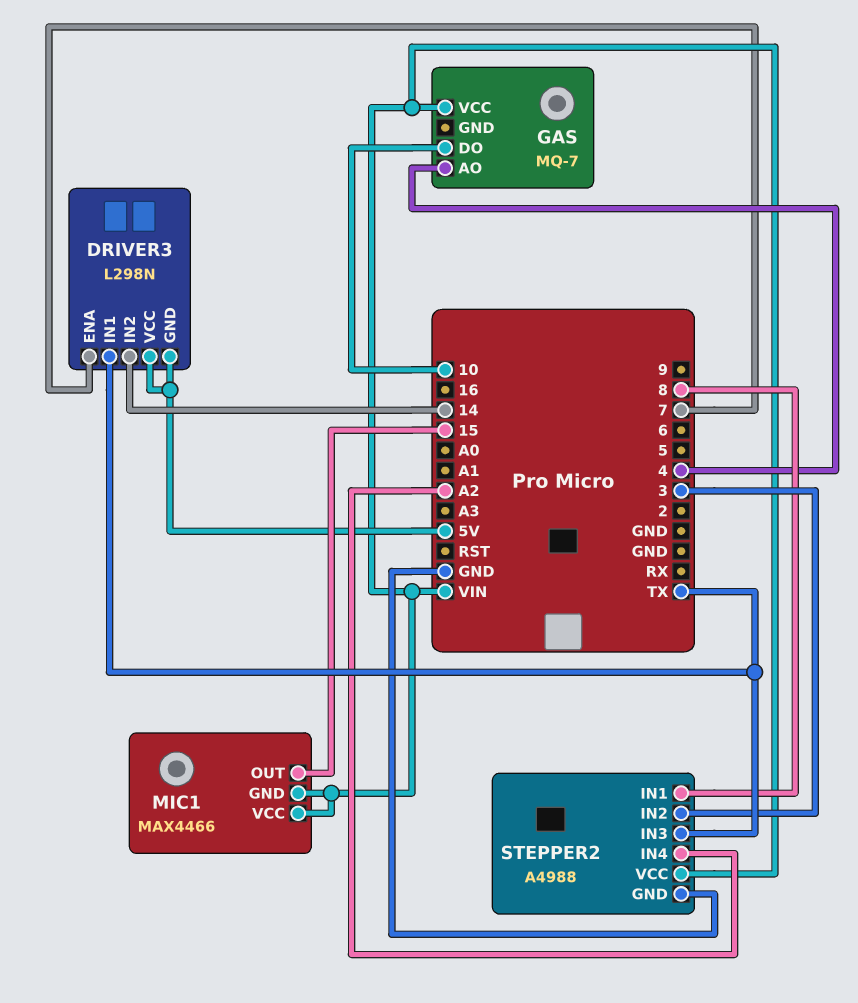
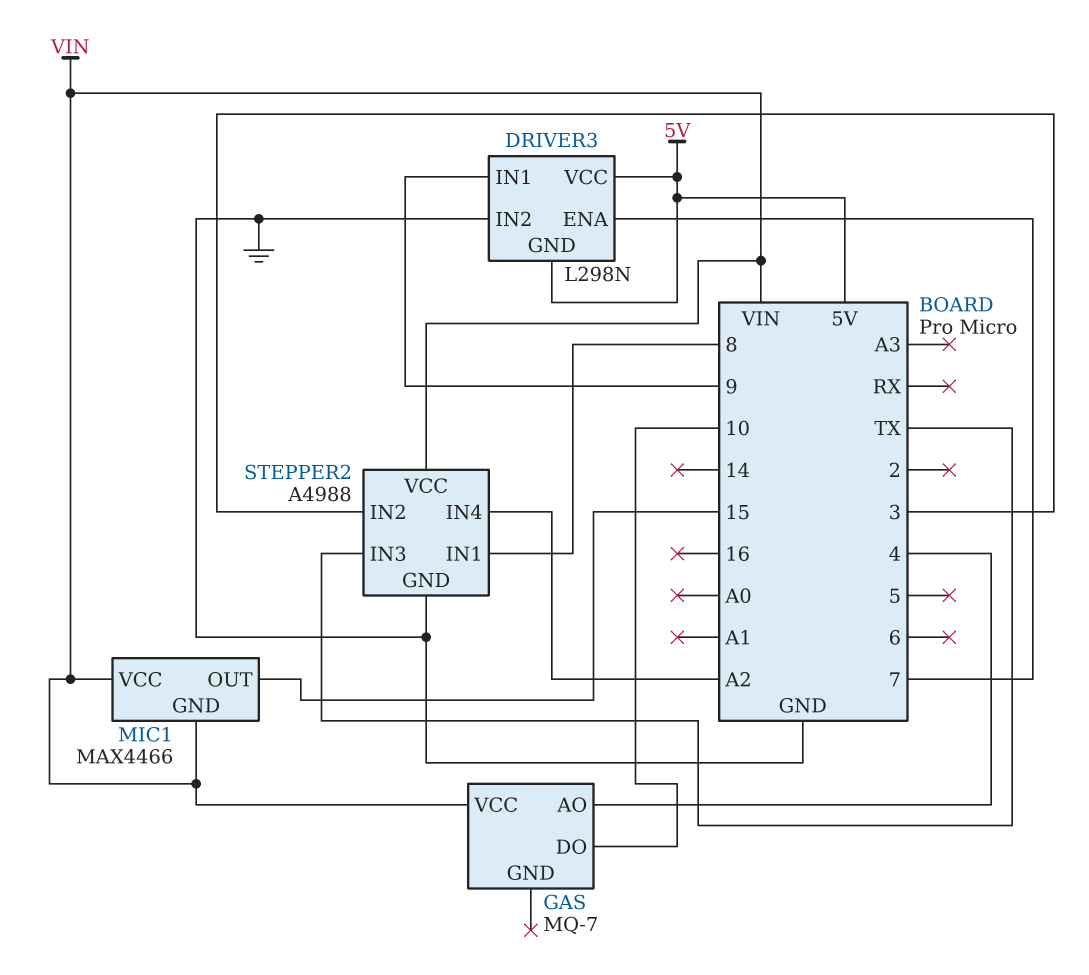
DRIVER3 pin IN1: TX -> 9
DRIVER3 pin IN2: 14 -> GND

